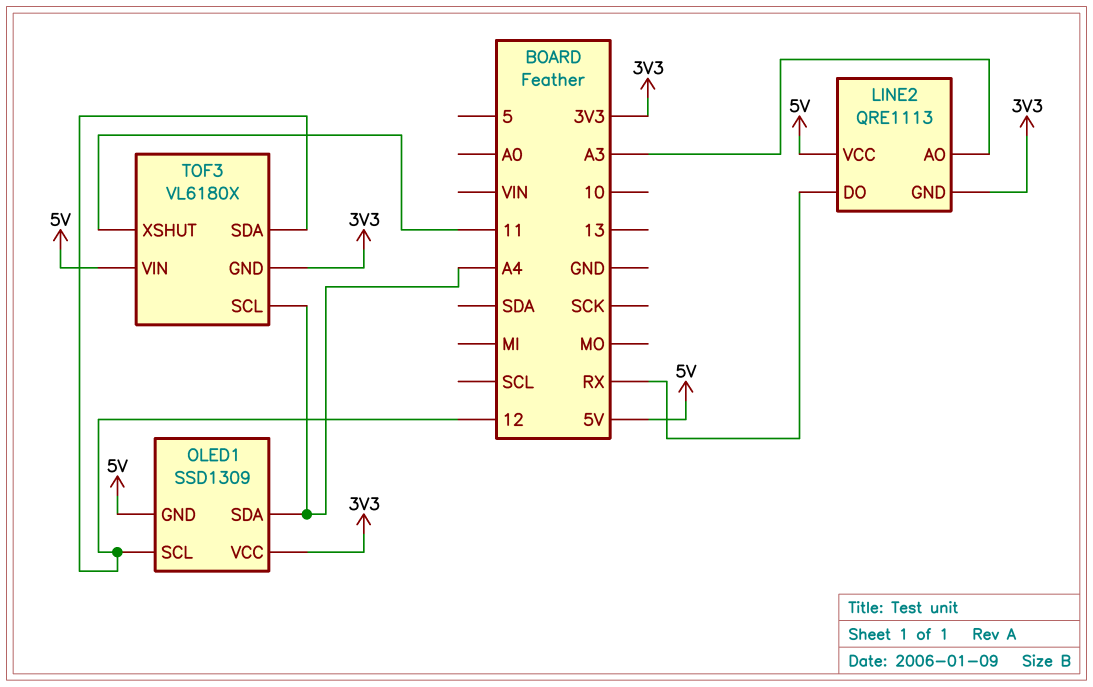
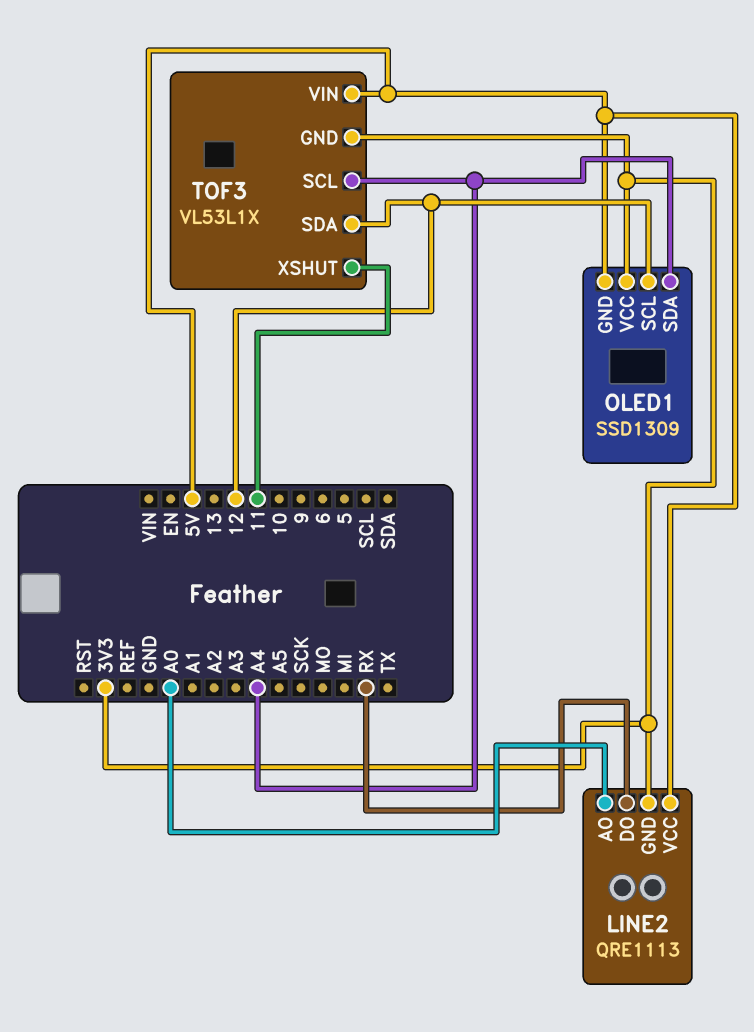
LINE2 pin AO: A3 -> A0
TOF3: VL6180X -> VL53L1X

